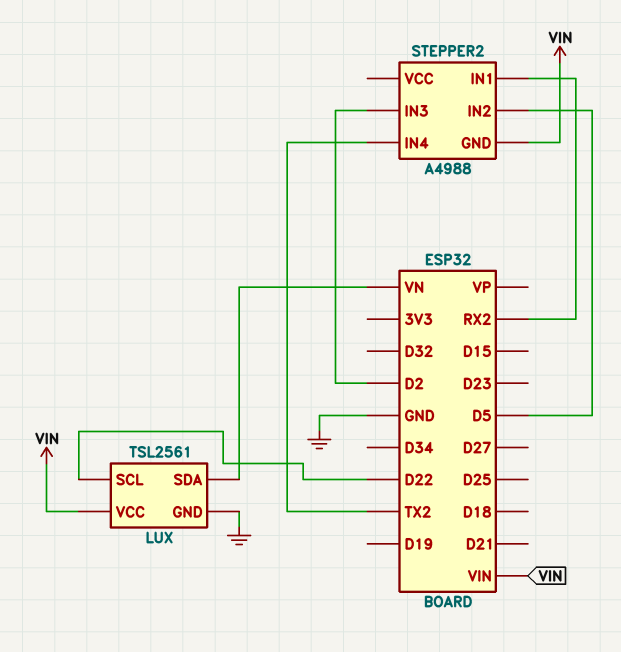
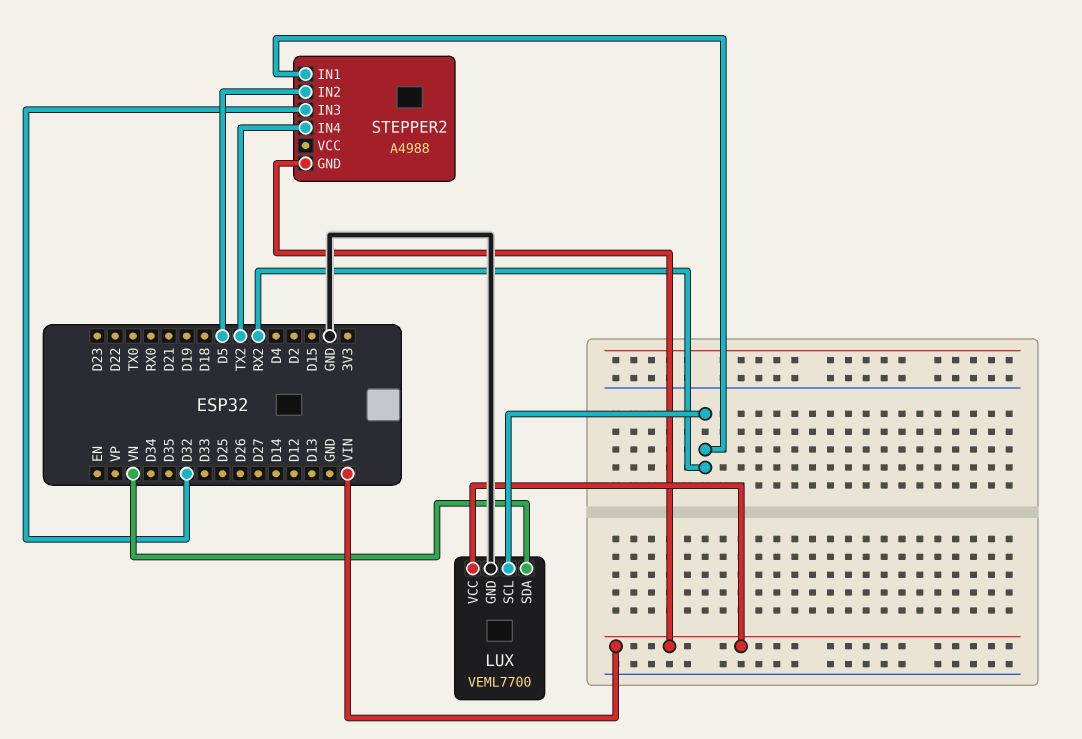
LUX: TSL2561 -> VEML7700
LUX pin SCL: D22 -> RX2
STEPPER2 pin IN3: D2 -> D32

